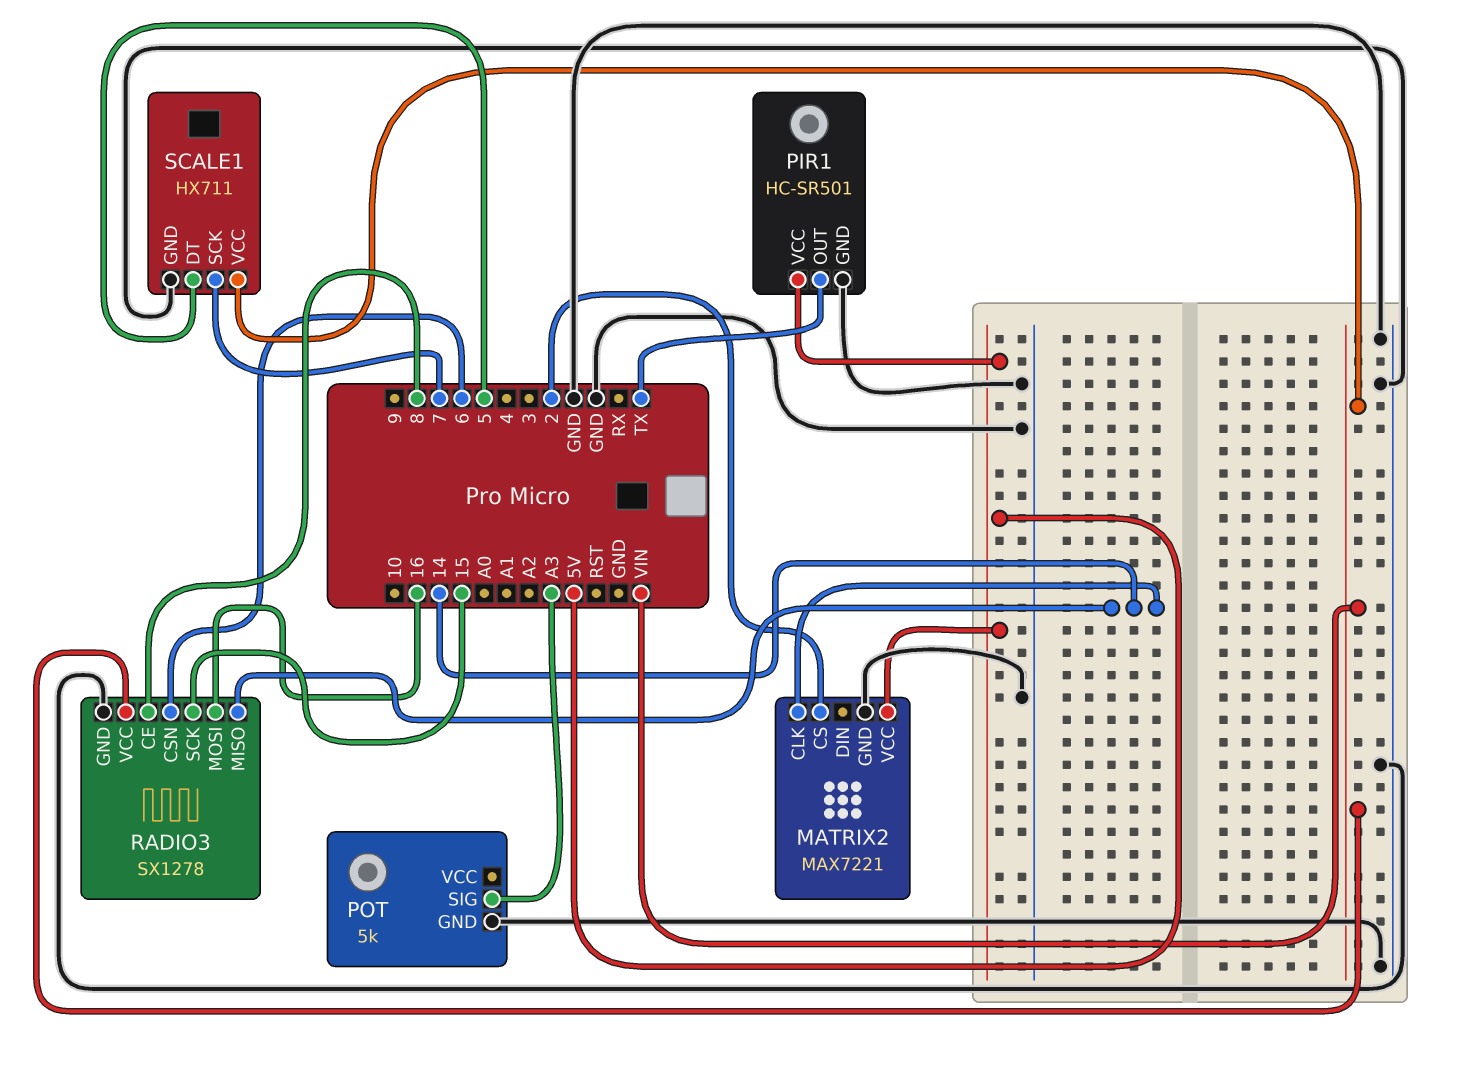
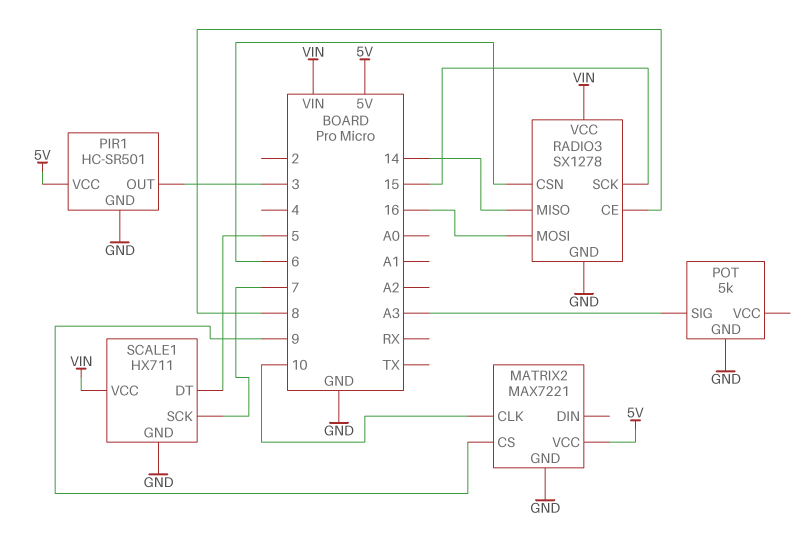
MATRIX2 pin CLK: 14 -> 10
MATRIX2 pin CS: 2 -> 9
PIR1 pin OUT: TX -> 3

